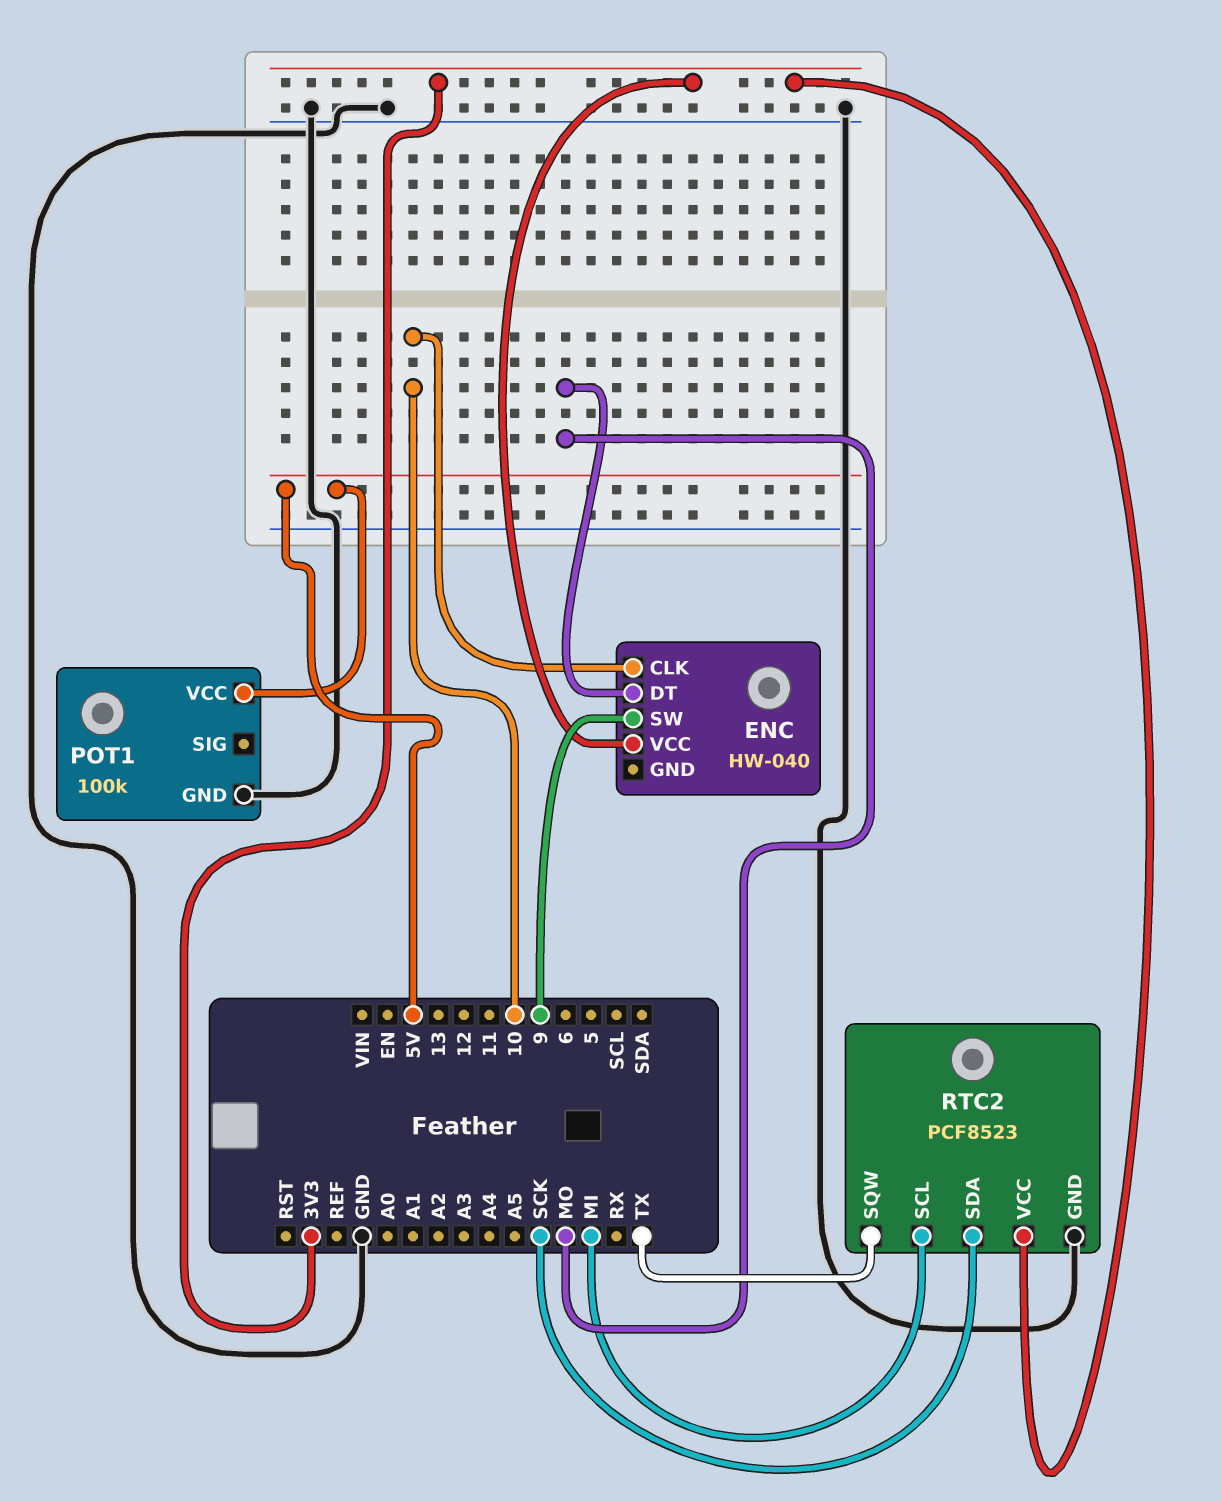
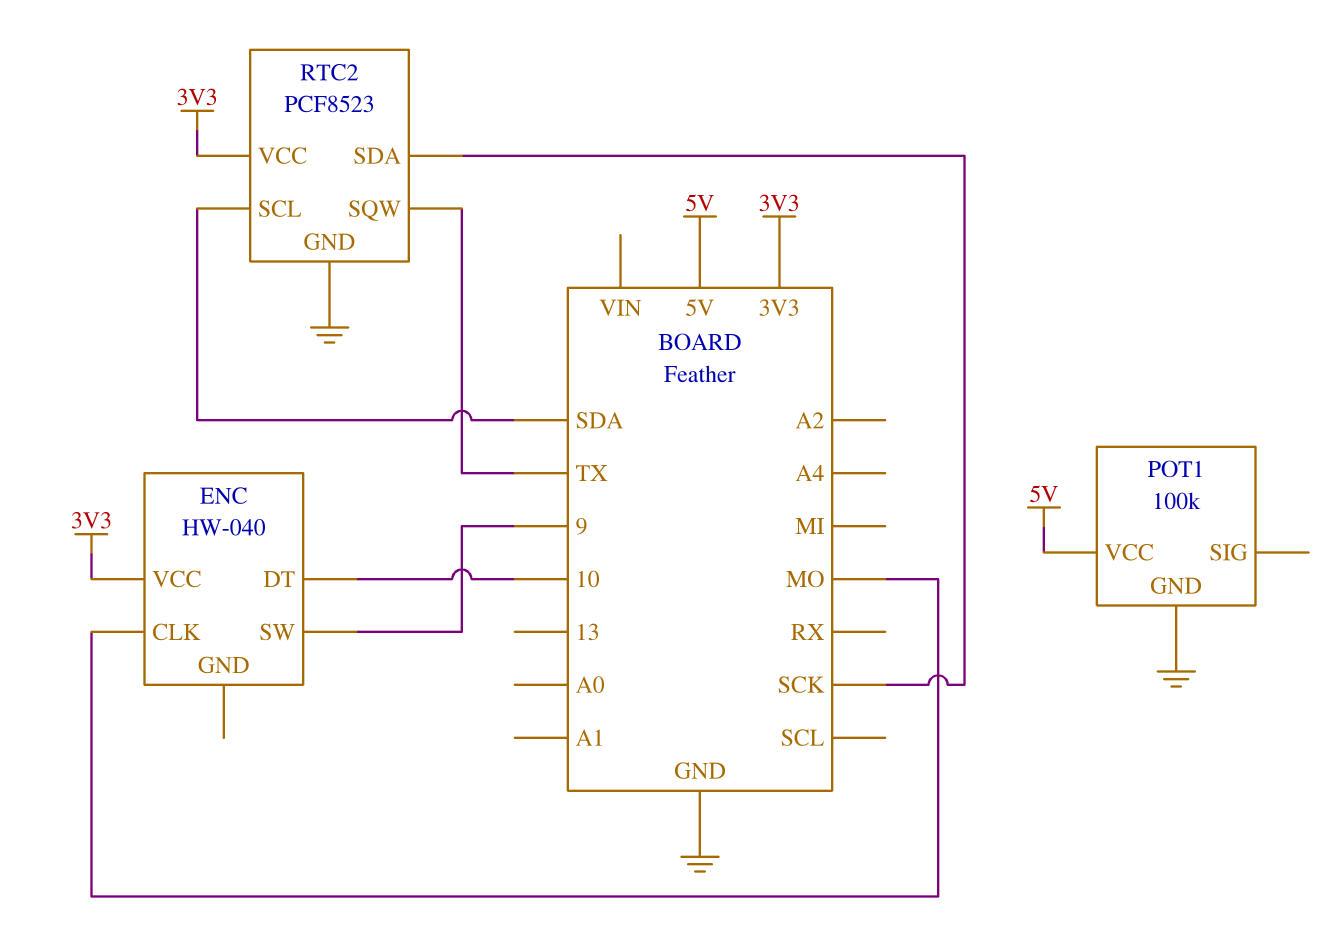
ENC pin CLK: 10 -> MO
ENC pin DT: MO -> 10
RTC2 pin SCL: MI -> SDA

